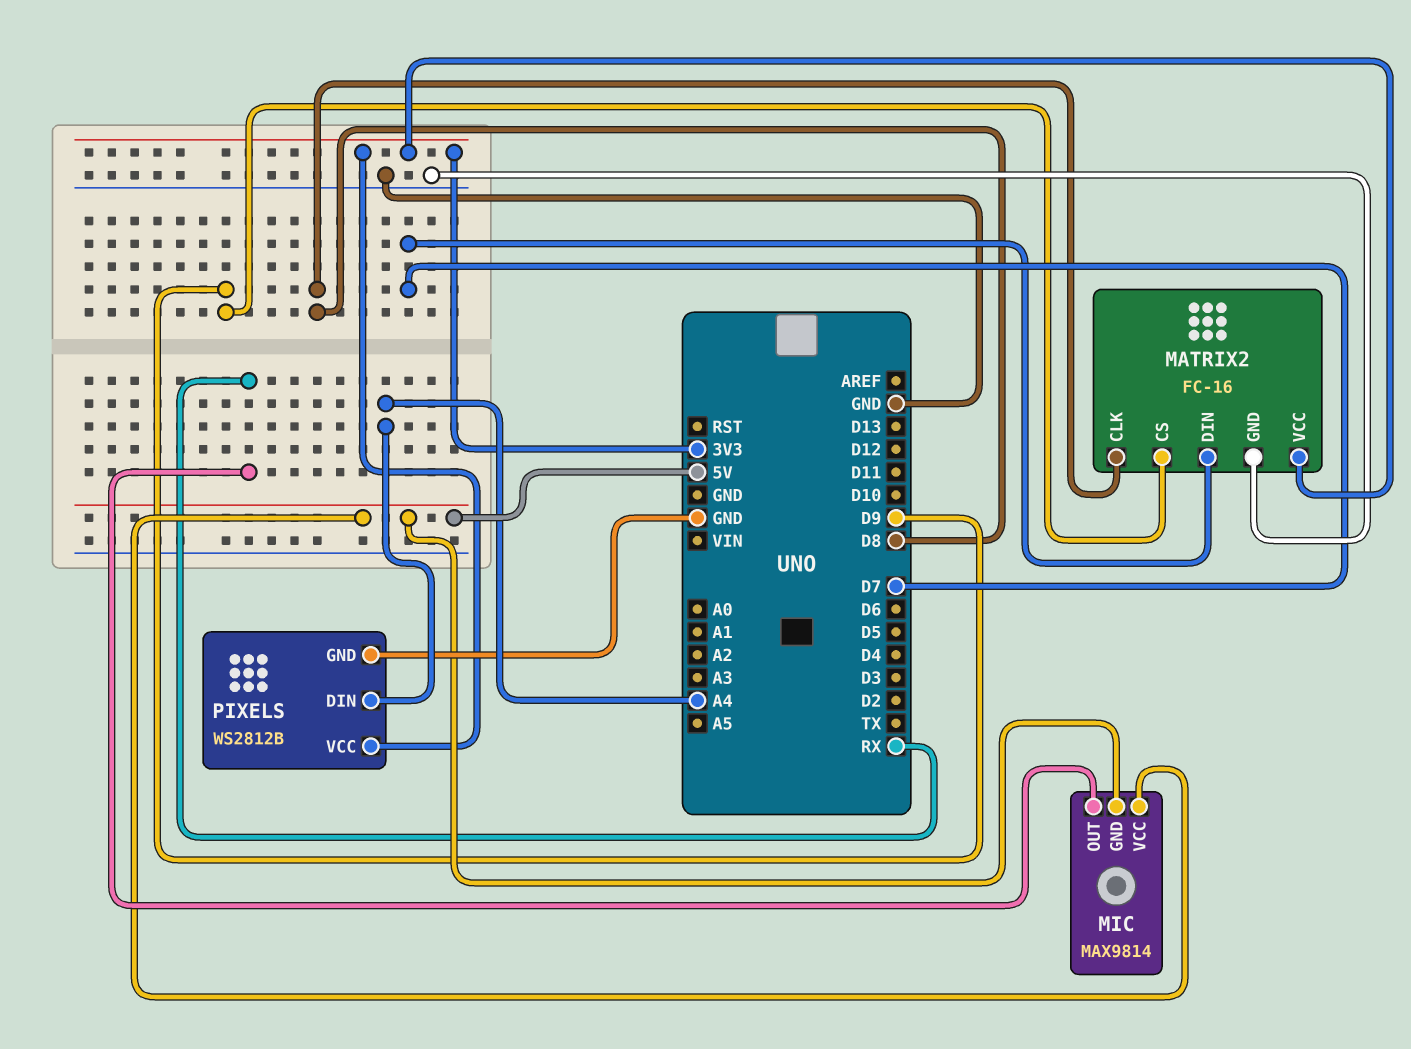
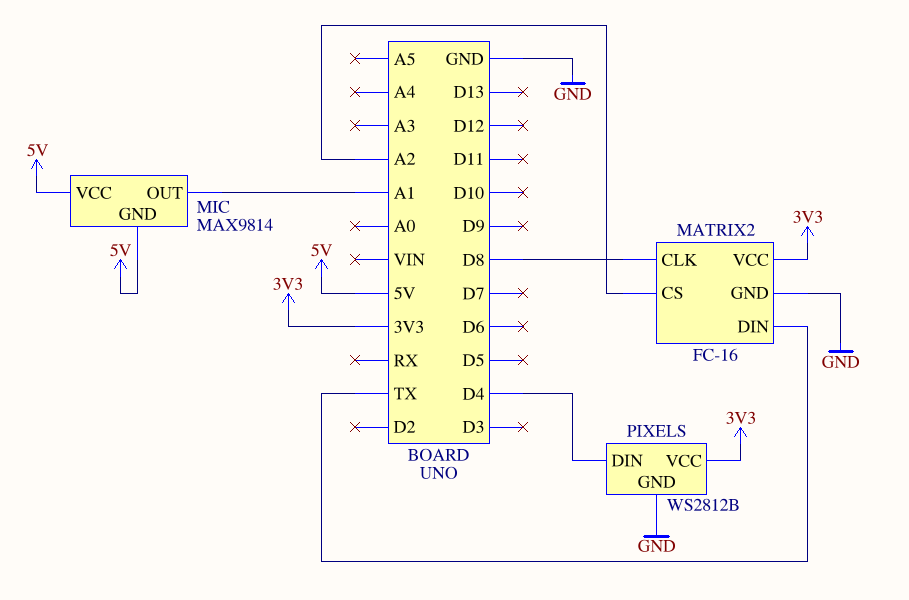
MATRIX2 pin CS: D9 -> A2
MATRIX2 pin DIN: D7 -> TX
MIC pin OUT: RX -> A1
PIXELS pin DIN: A4 -> D4

